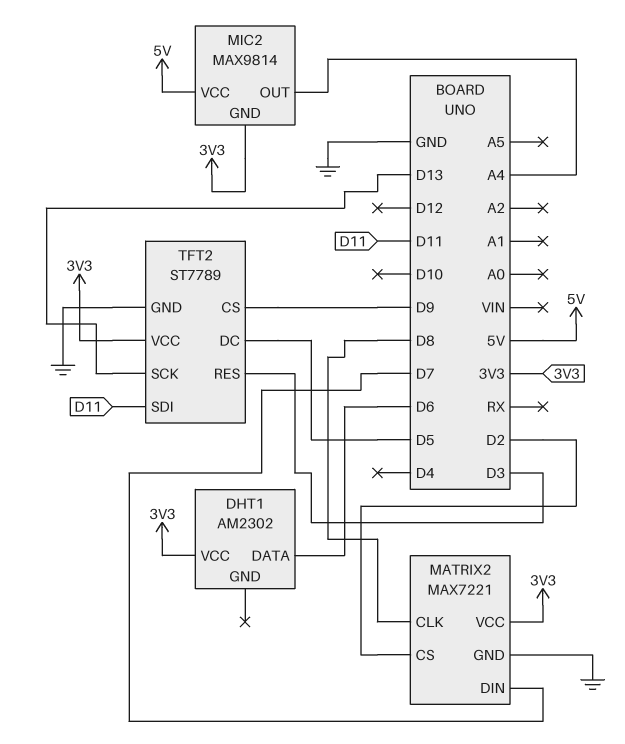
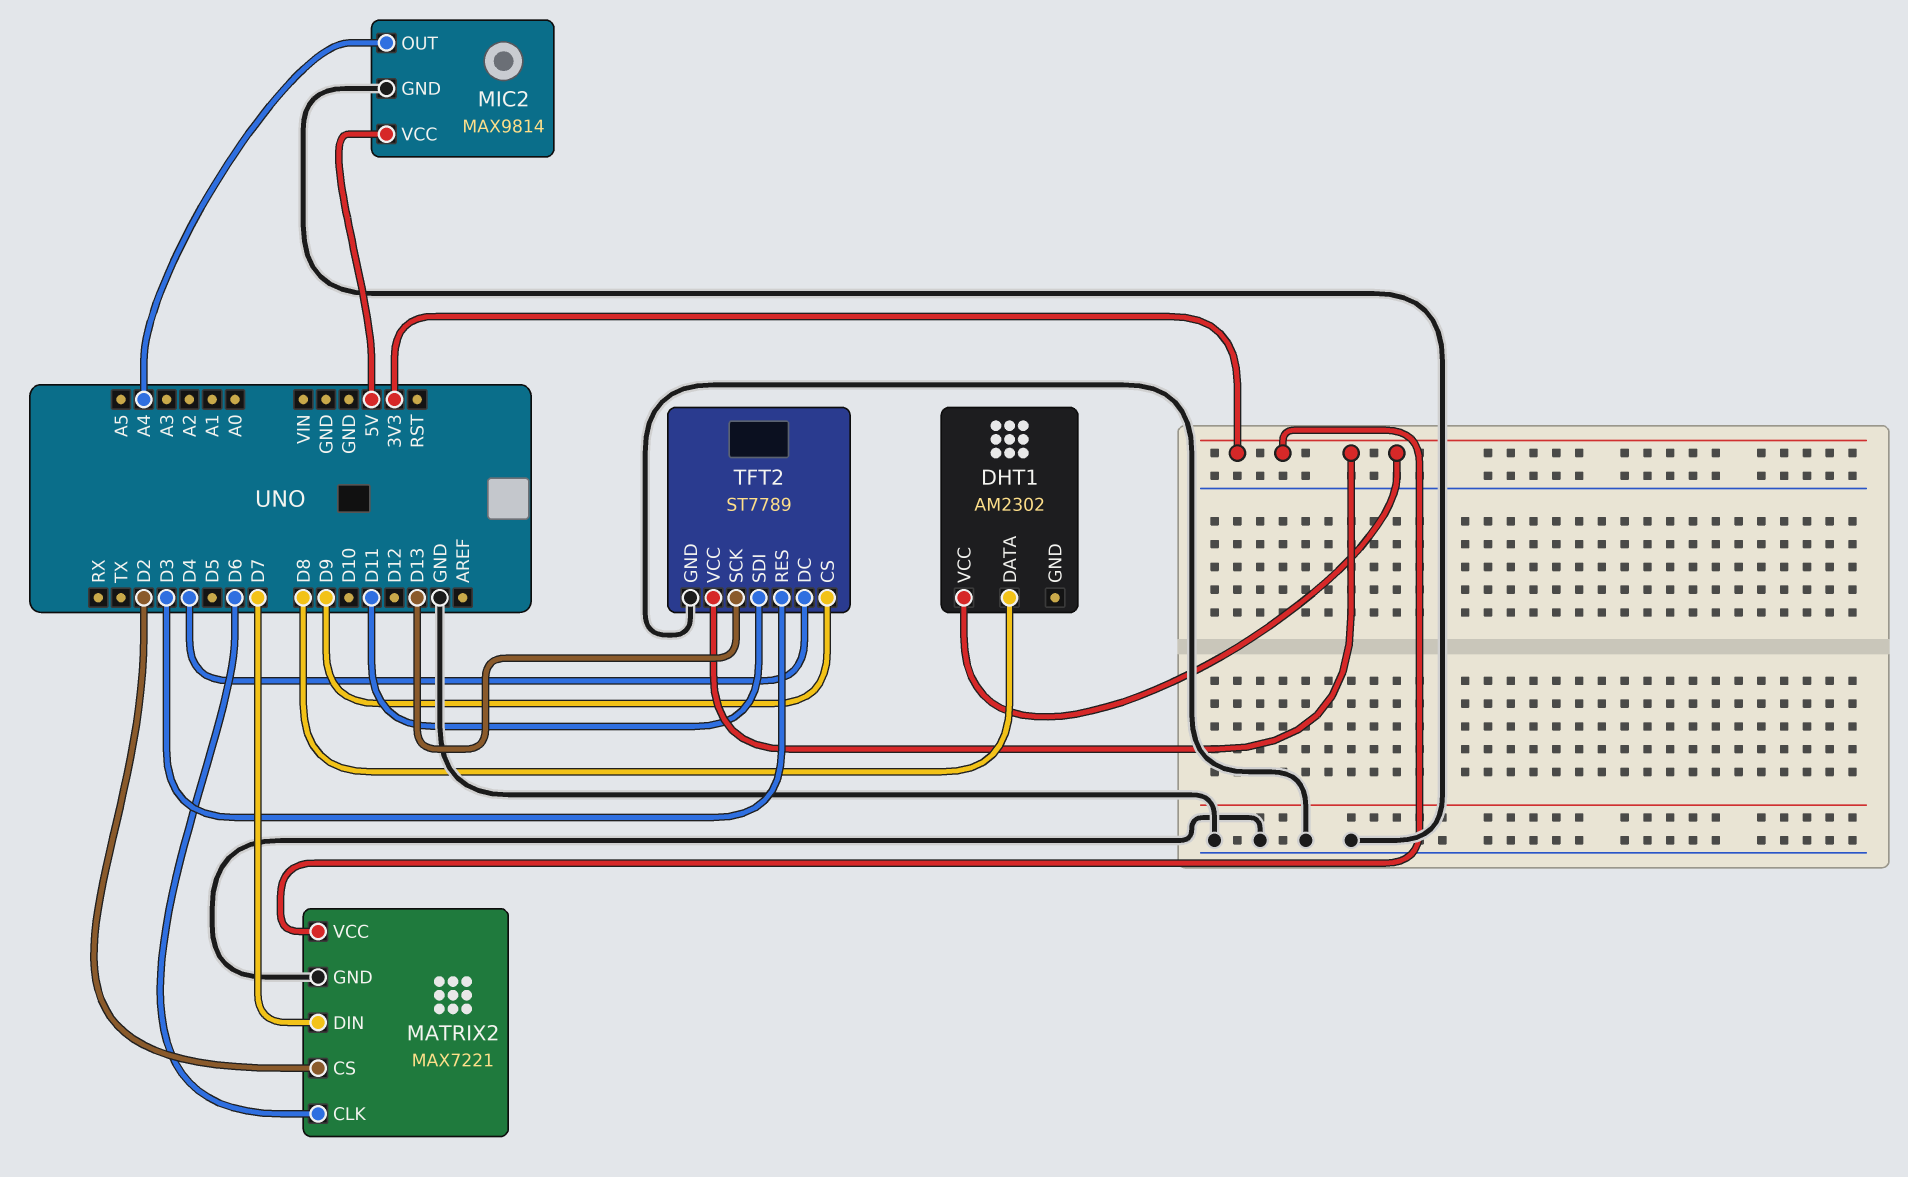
DHT1 pin DATA: D6 -> D8
MATRIX2 pin CLK: D8 -> D6
MIC2 pin GND: 3V3 -> GND
TFT2 pin DC: D5 -> D4

